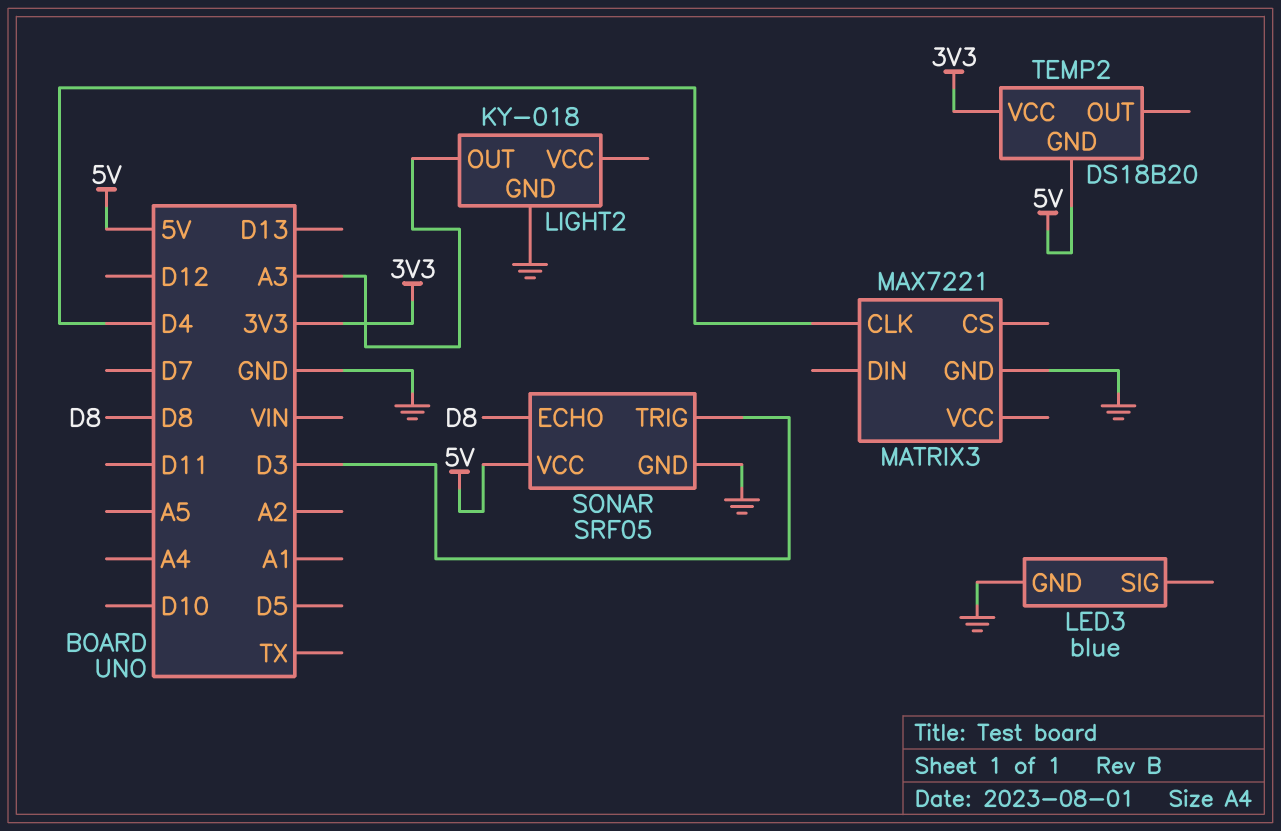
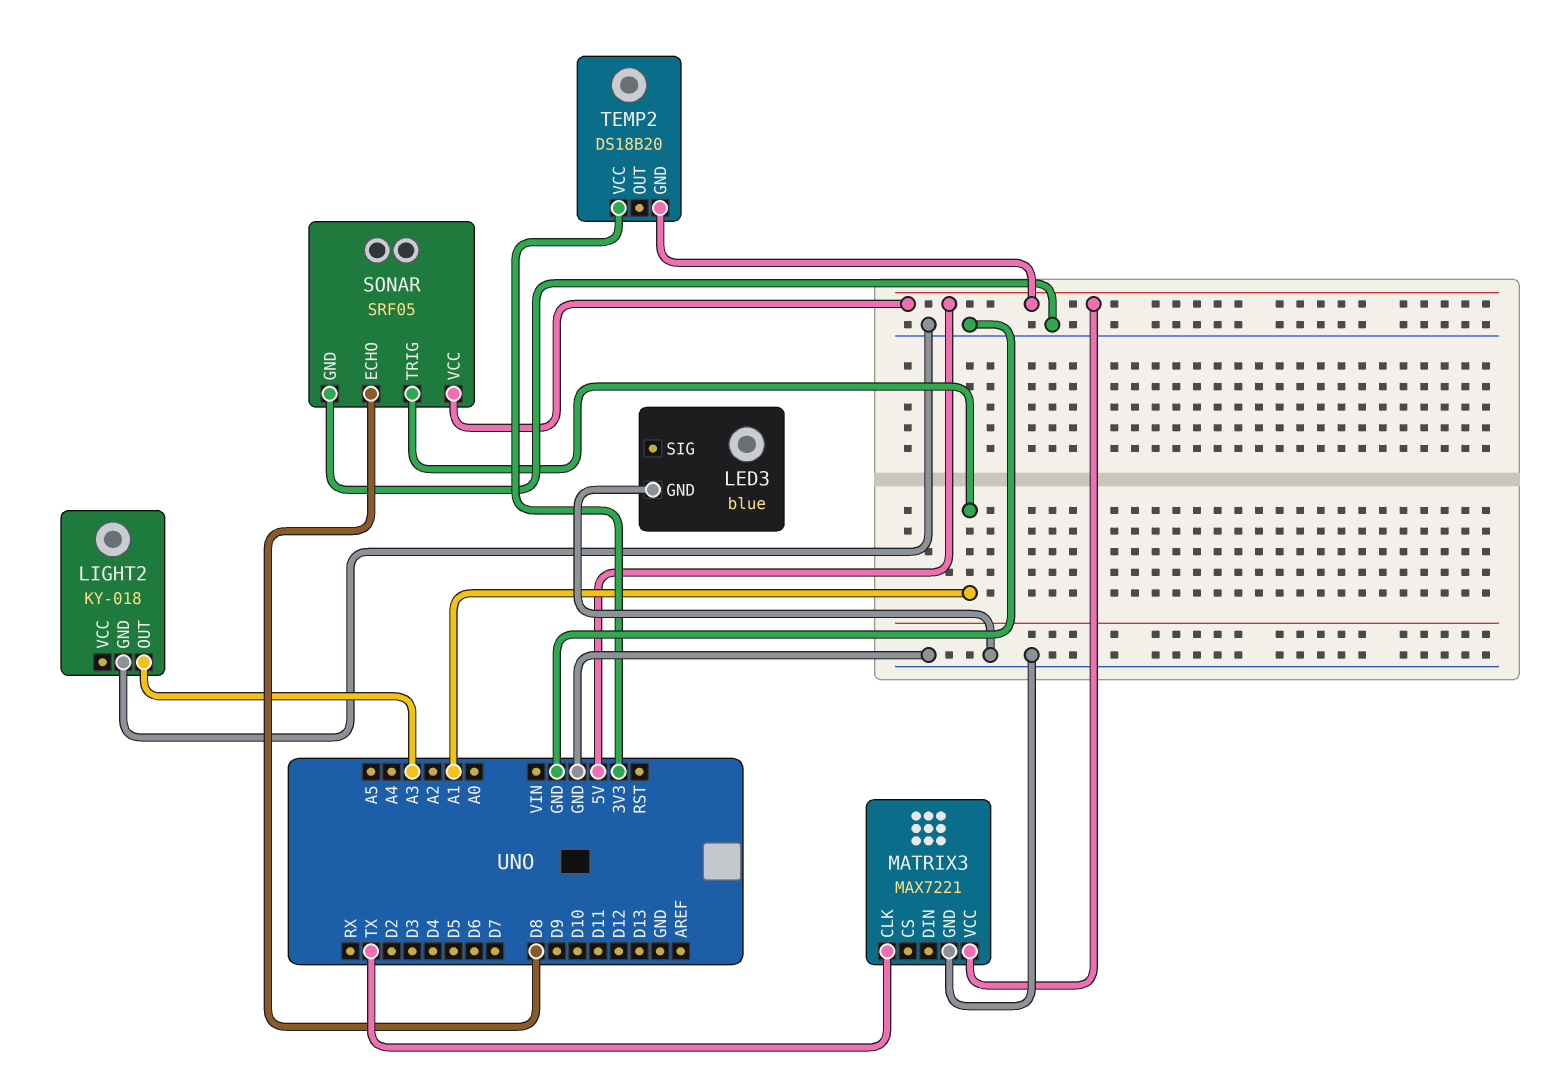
MATRIX3 pin CLK: D4 -> TX
MATRIX3 pin VCC: none -> 5V
SONAR pin TRIG: D3 -> A1

